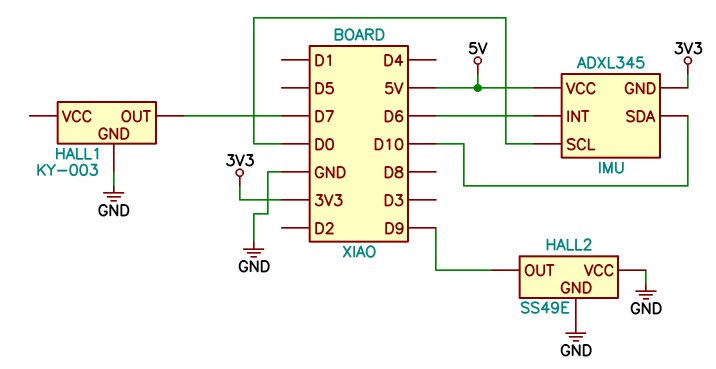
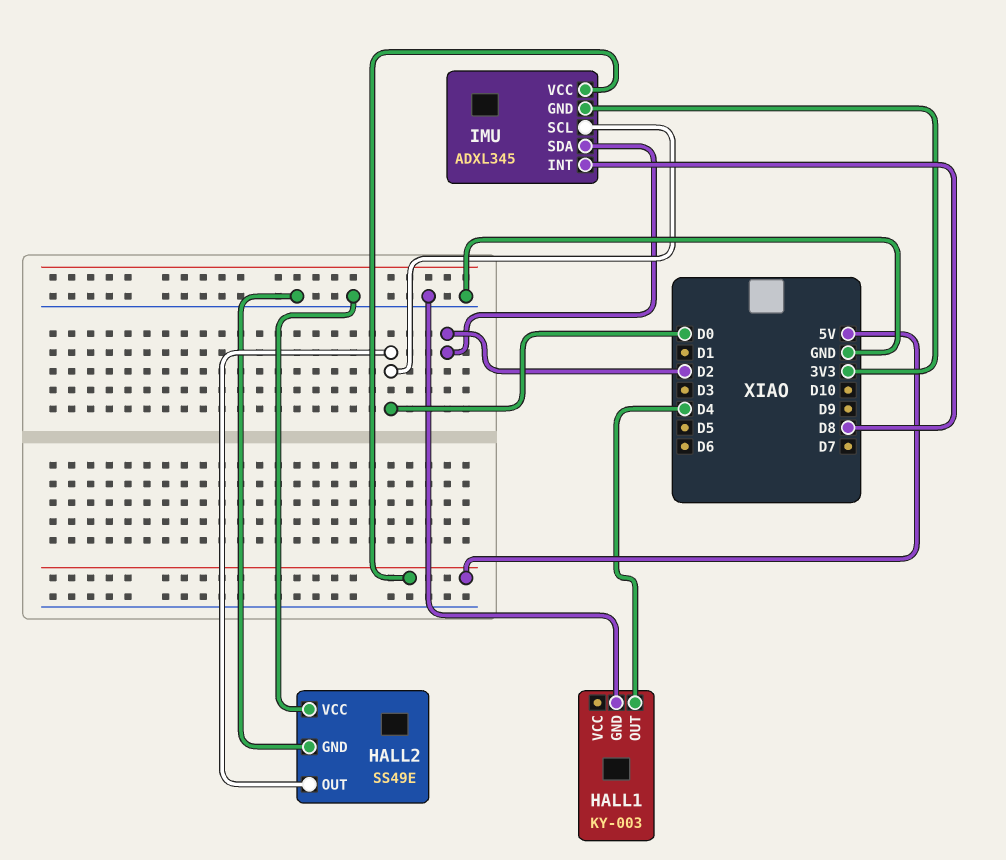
HALL1 pin OUT: D7 -> D4
HALL2 pin OUT: D9 -> D0
IMU pin INT: D6 -> D8
IMU pin SDA: D10 -> D2

